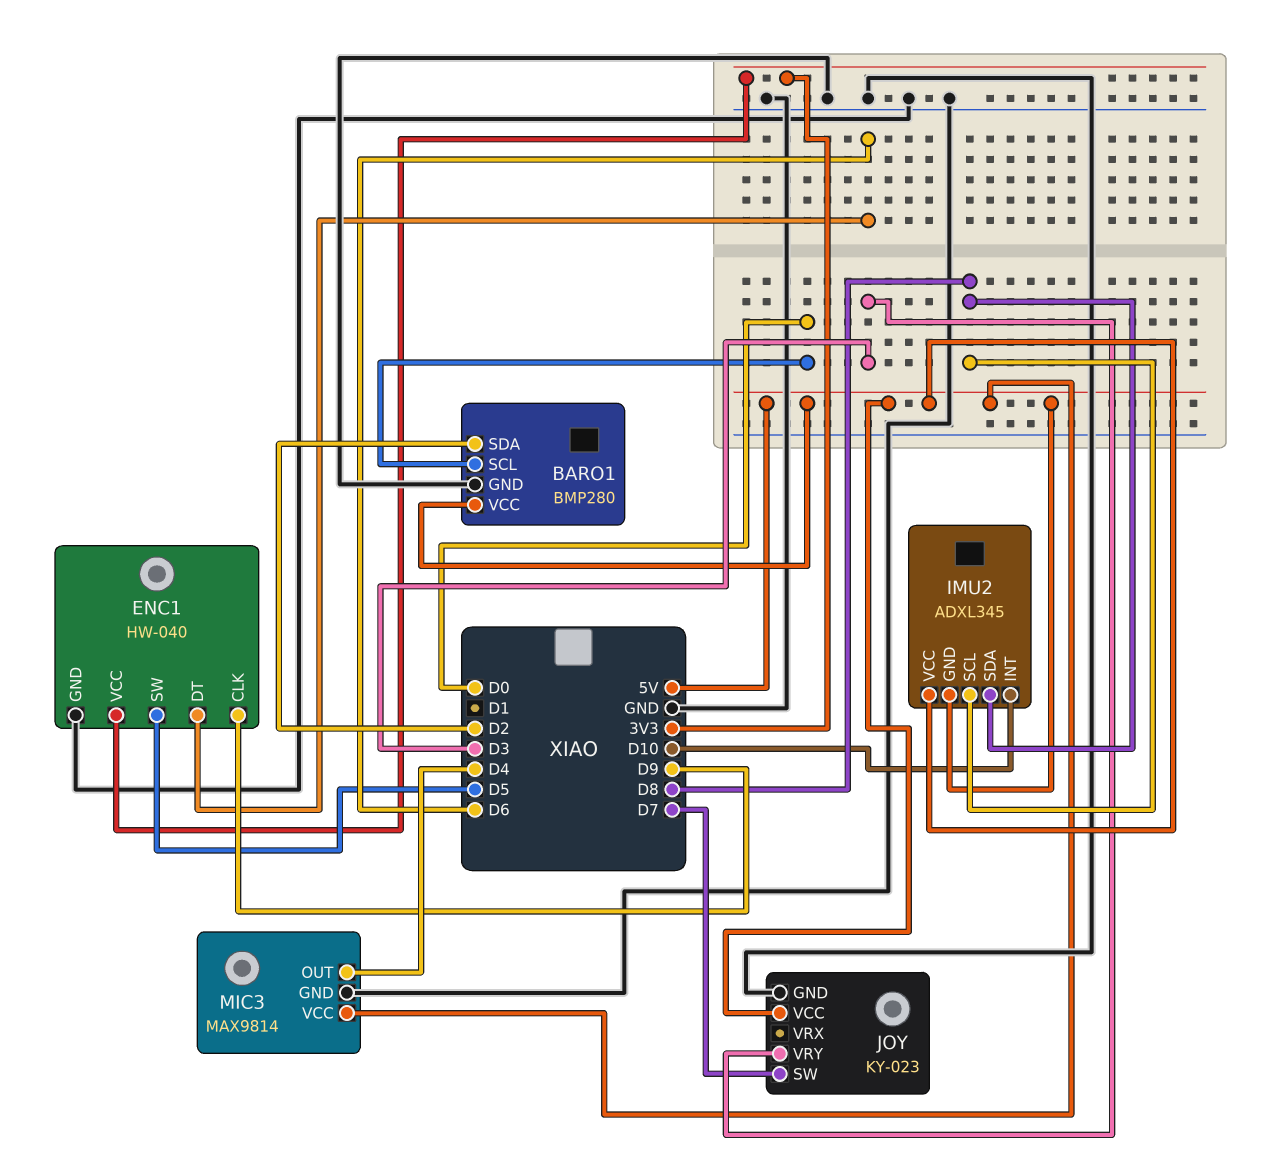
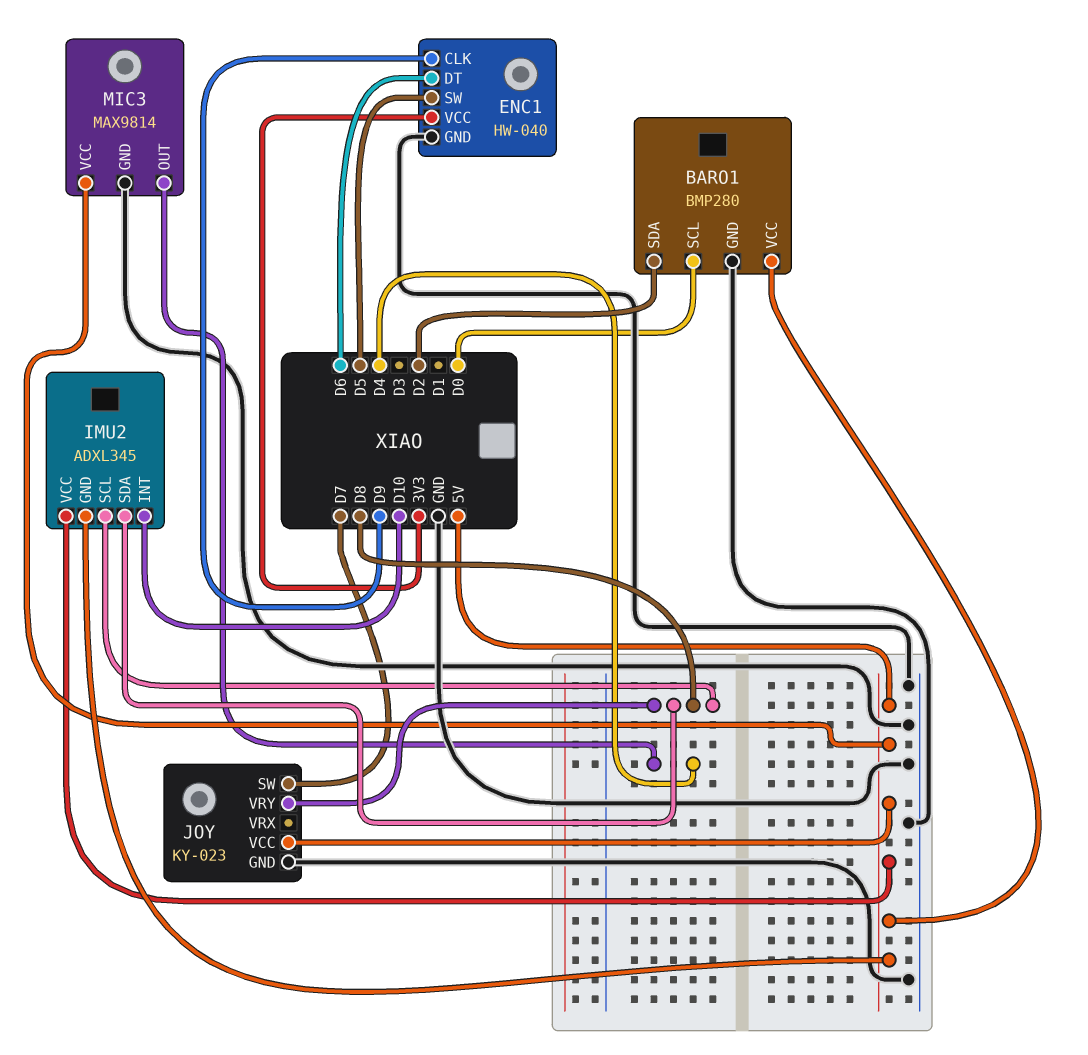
JOY pin VRY: D3 -> D8

